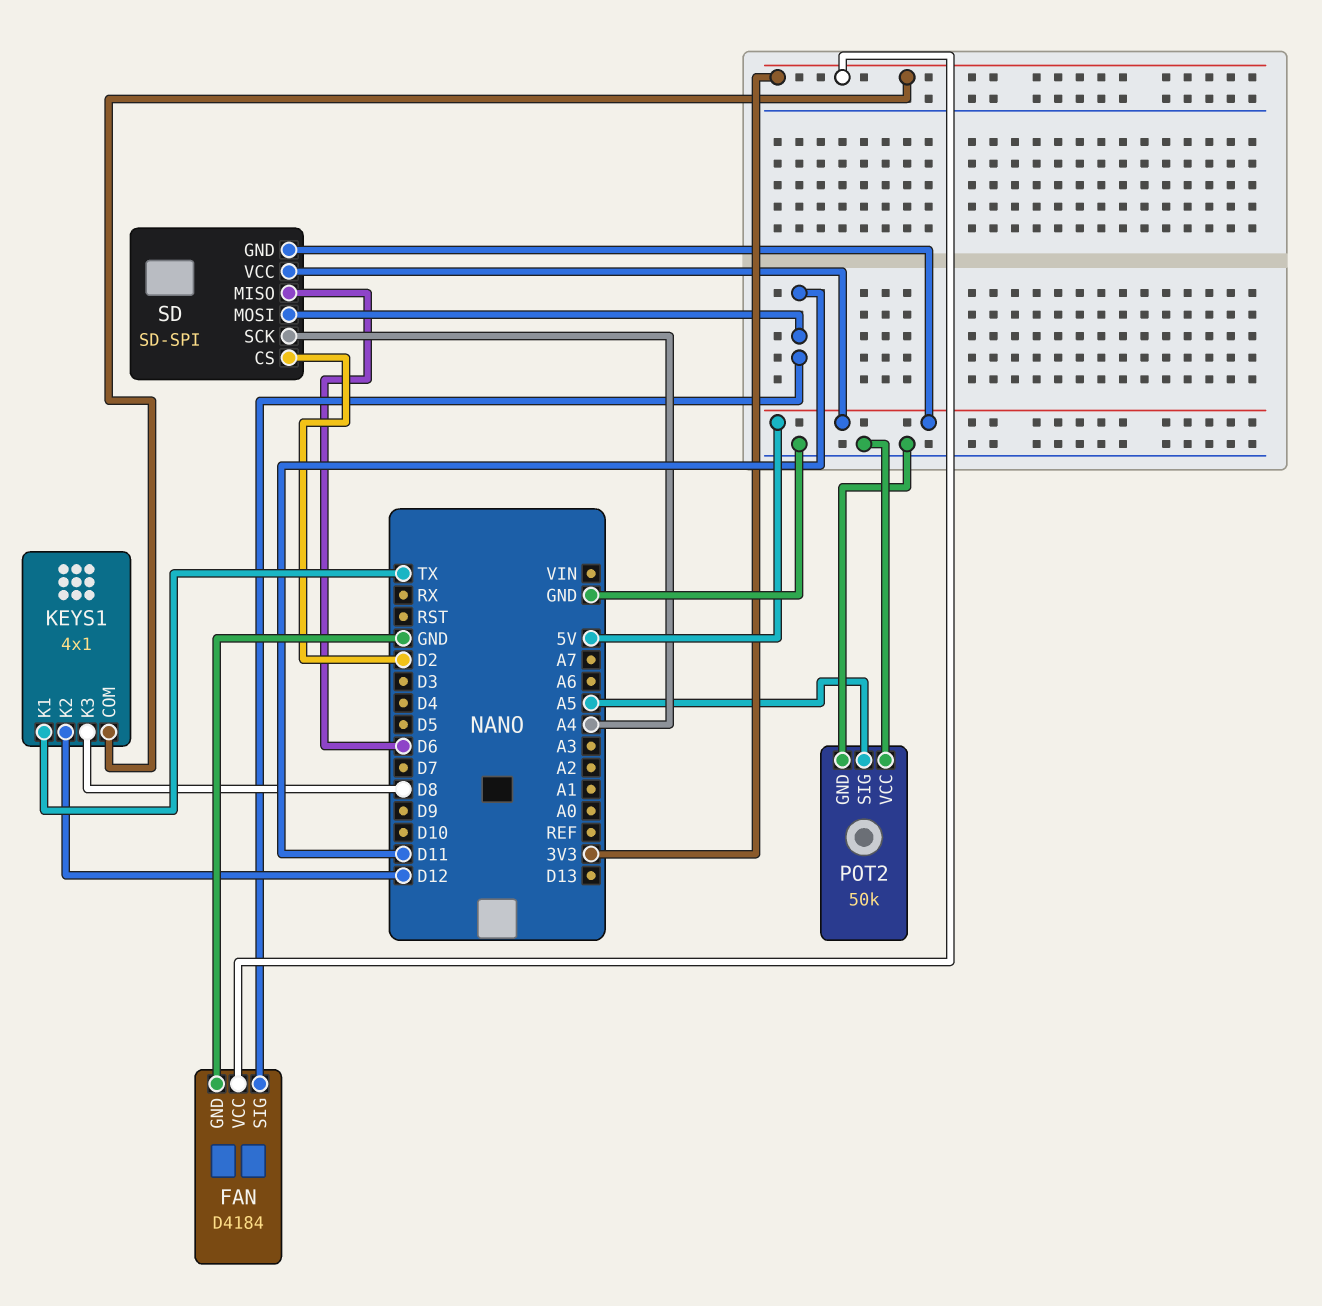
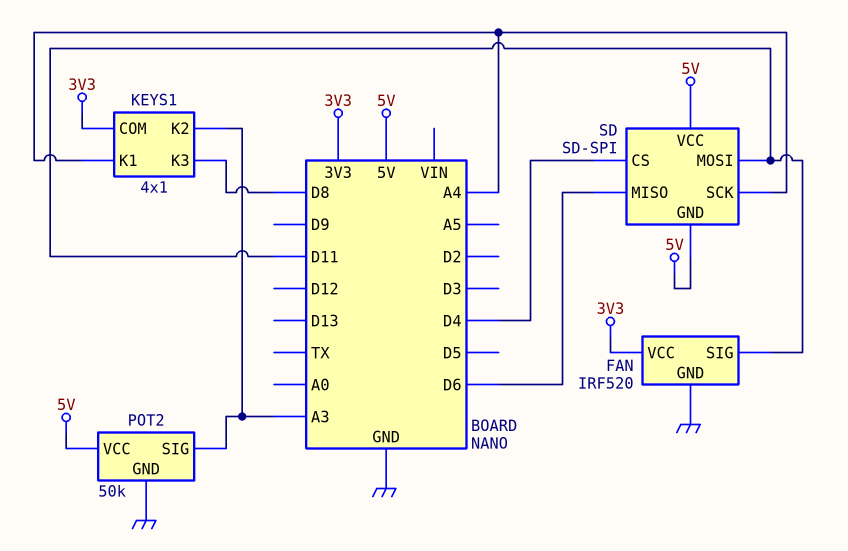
FAN: D4184 -> IRF520
KEYS1 pin K1: TX -> A4
KEYS1 pin K2: D12 -> A3
POT2 pin SIG: A5 -> A3
POT2 pin VCC: GND -> 5V
SD pin CS: D2 -> D4

